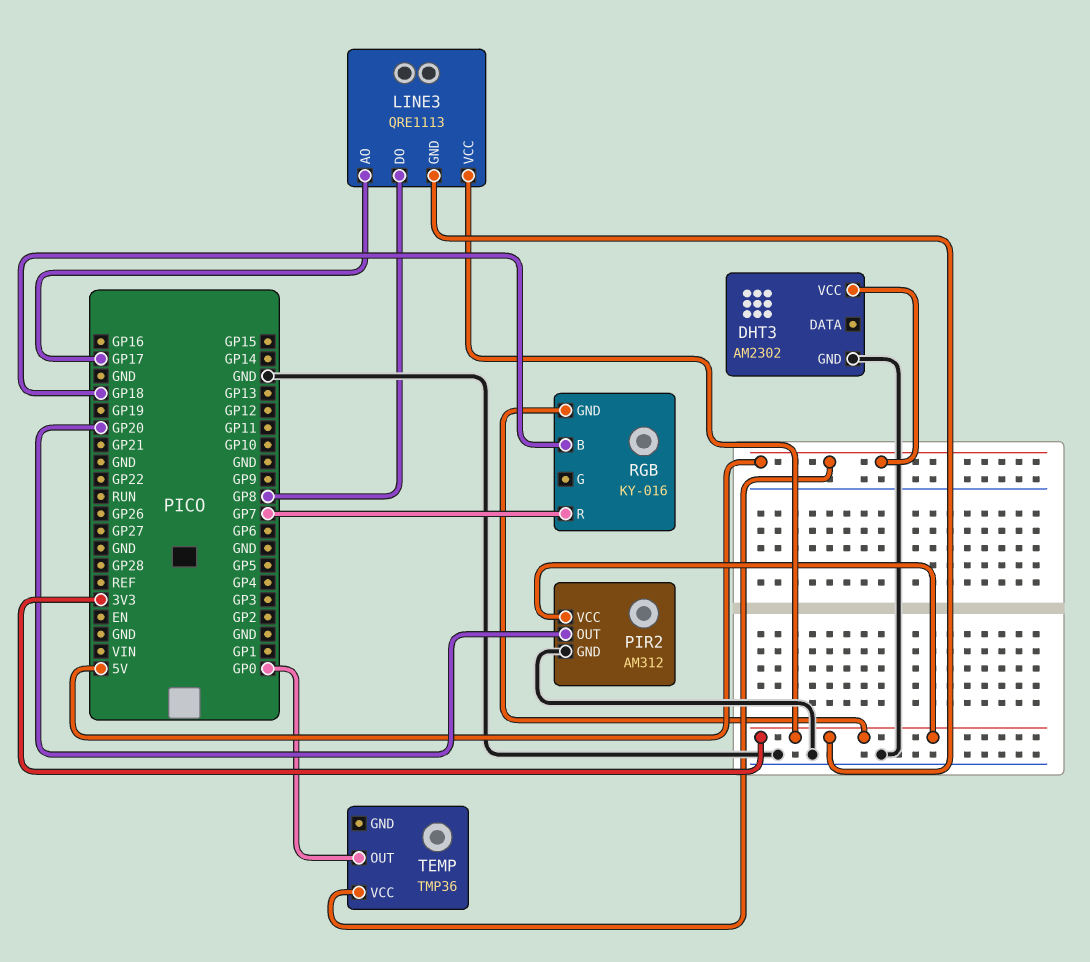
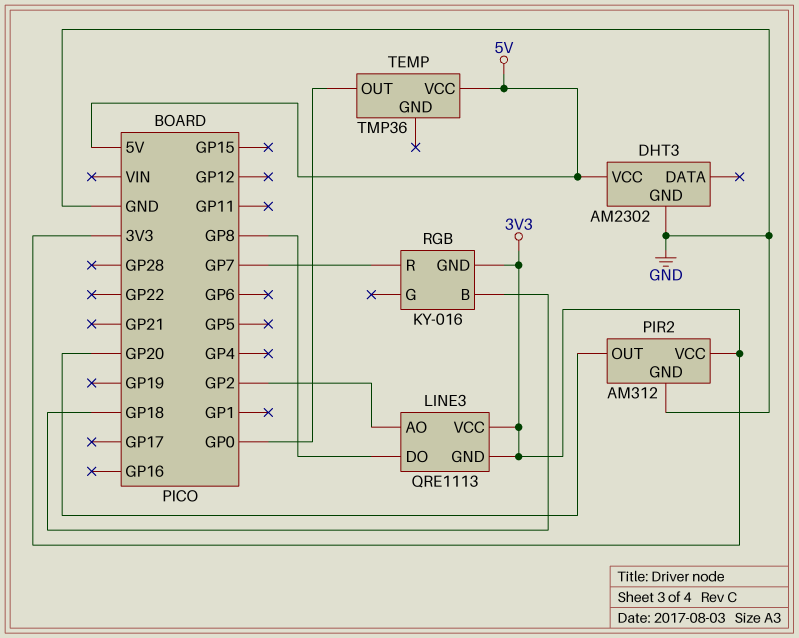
LINE3 pin AO: GP17 -> GP2

